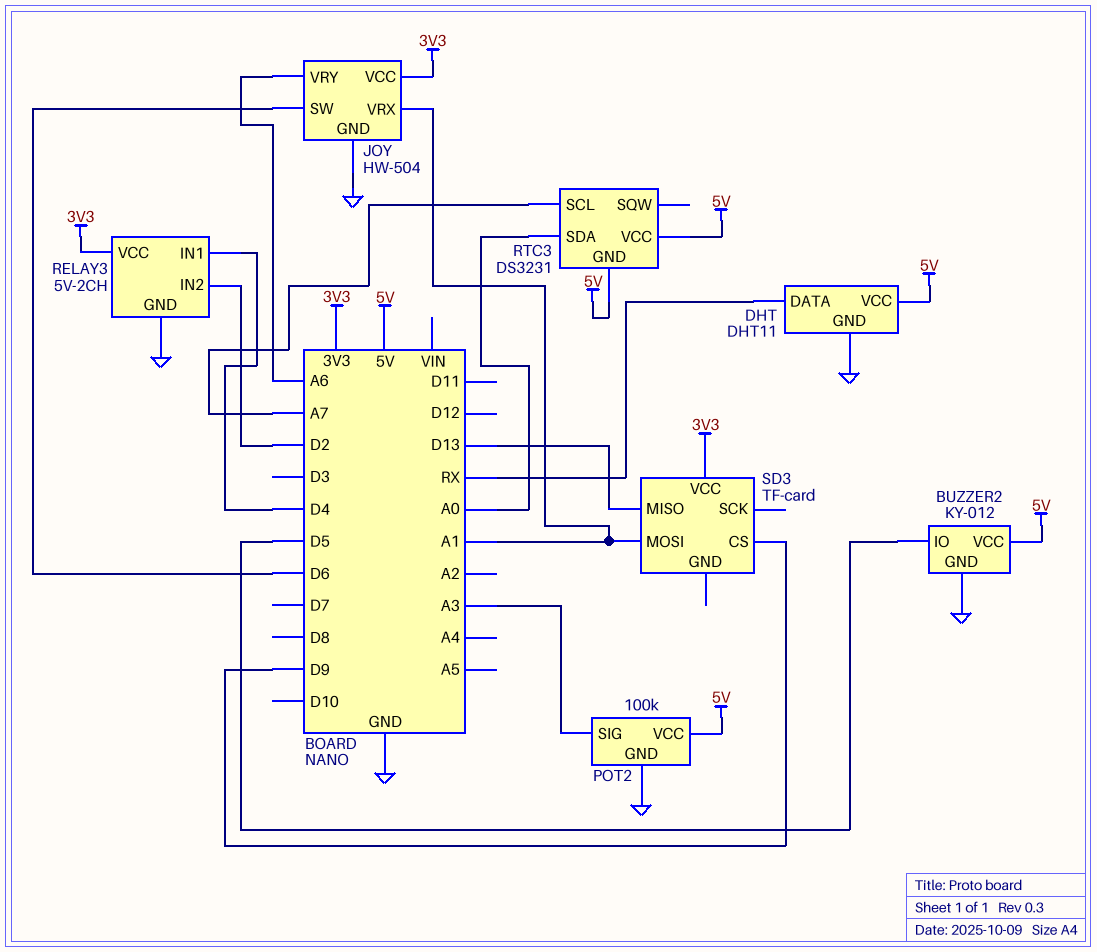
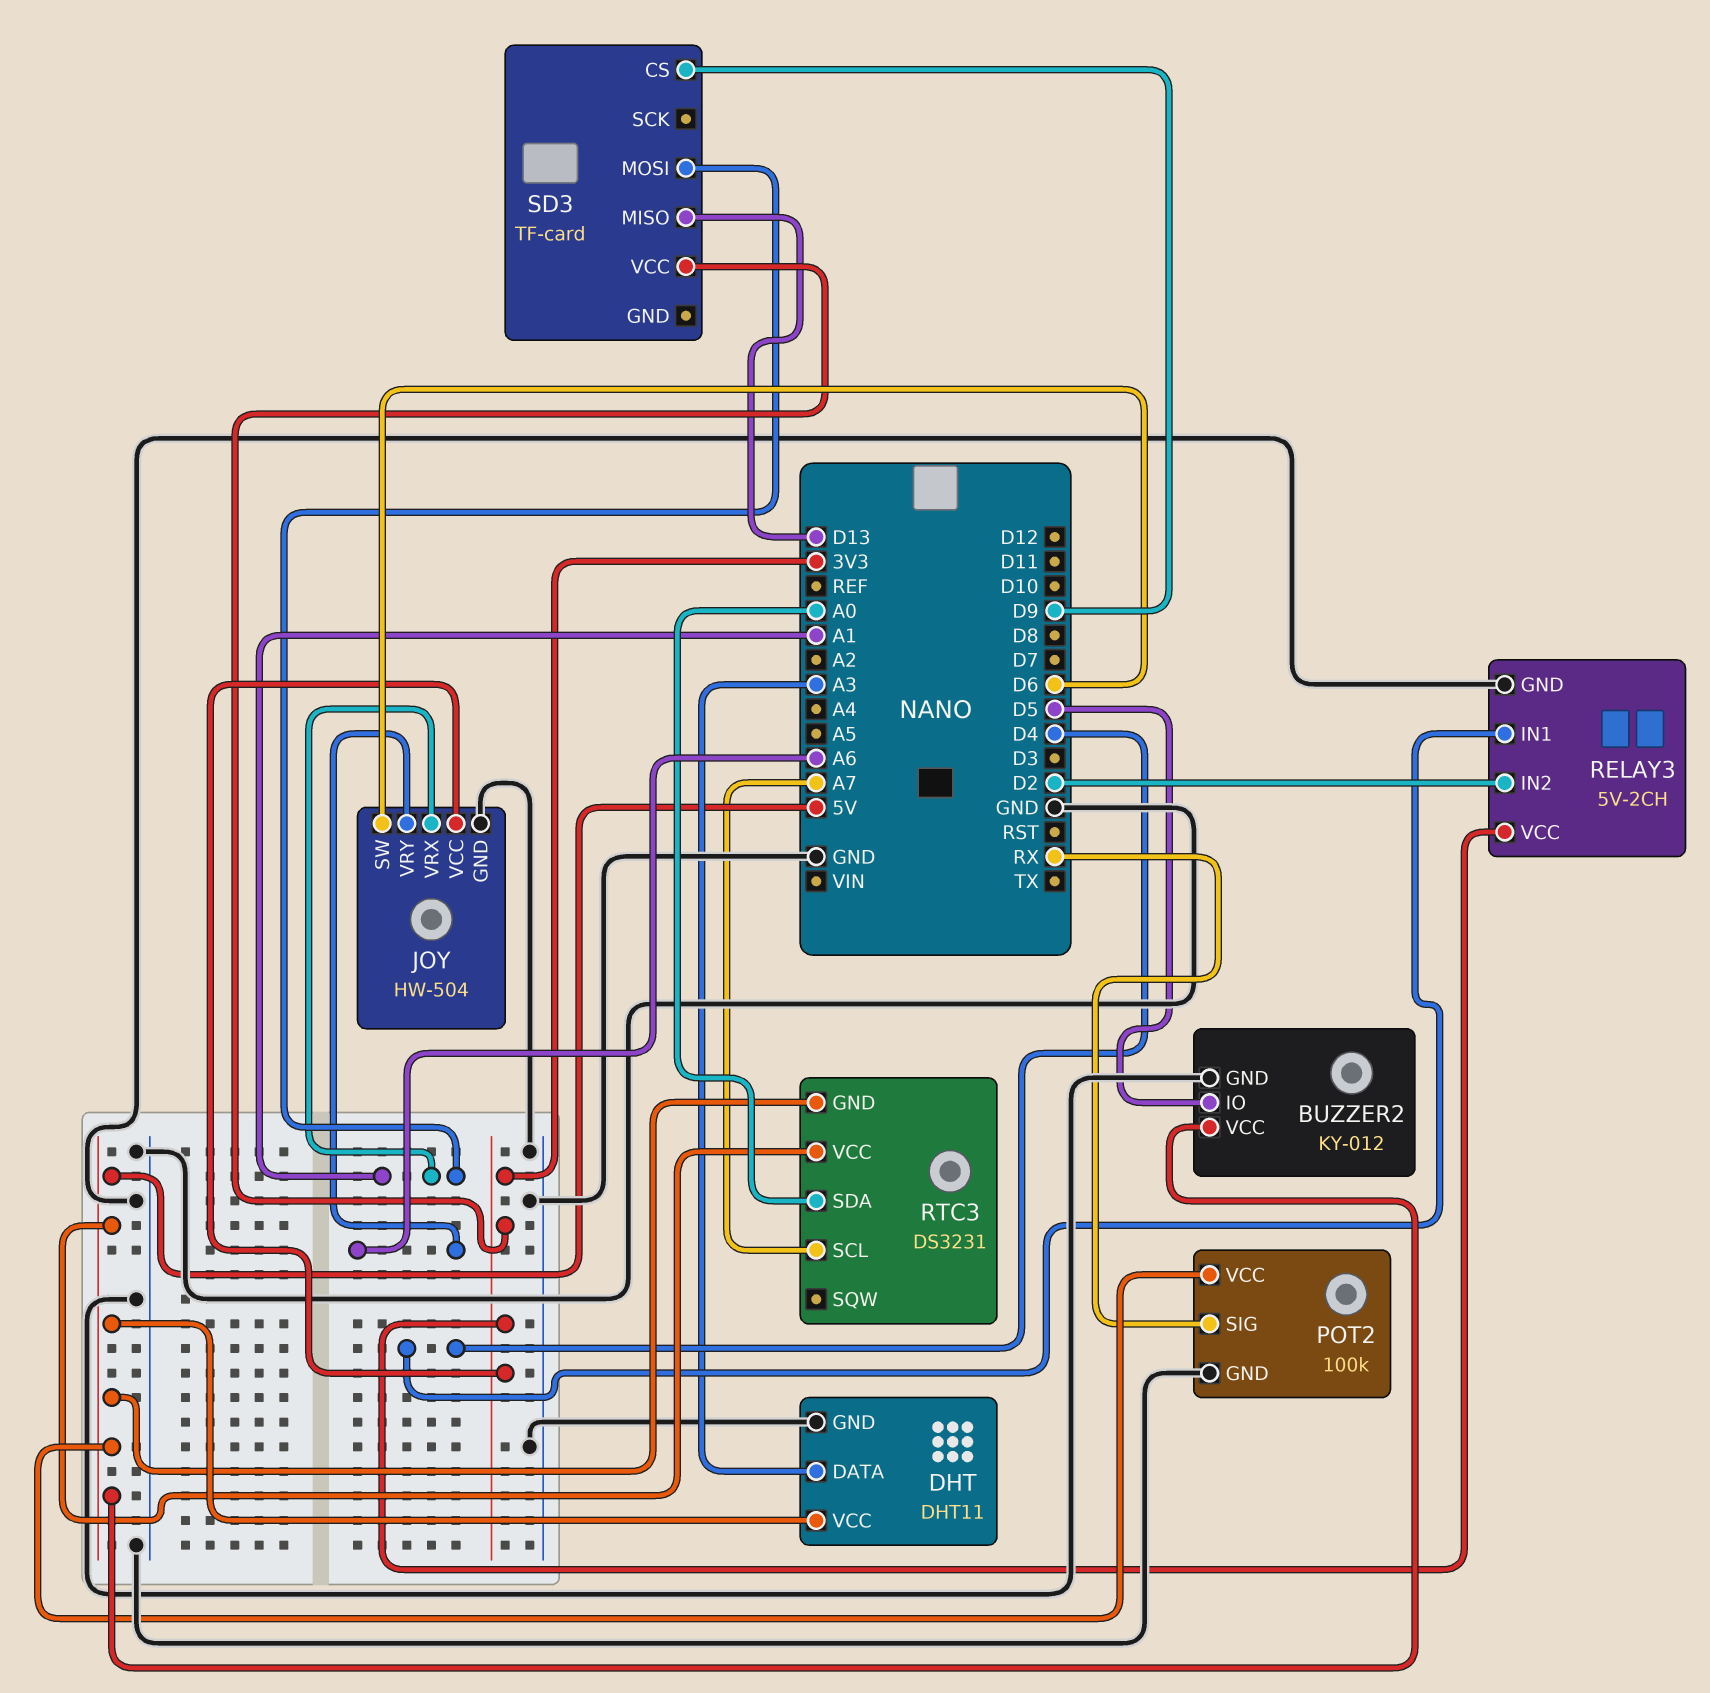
DHT pin DATA: RX -> A3
POT2 pin SIG: A3 -> RX

